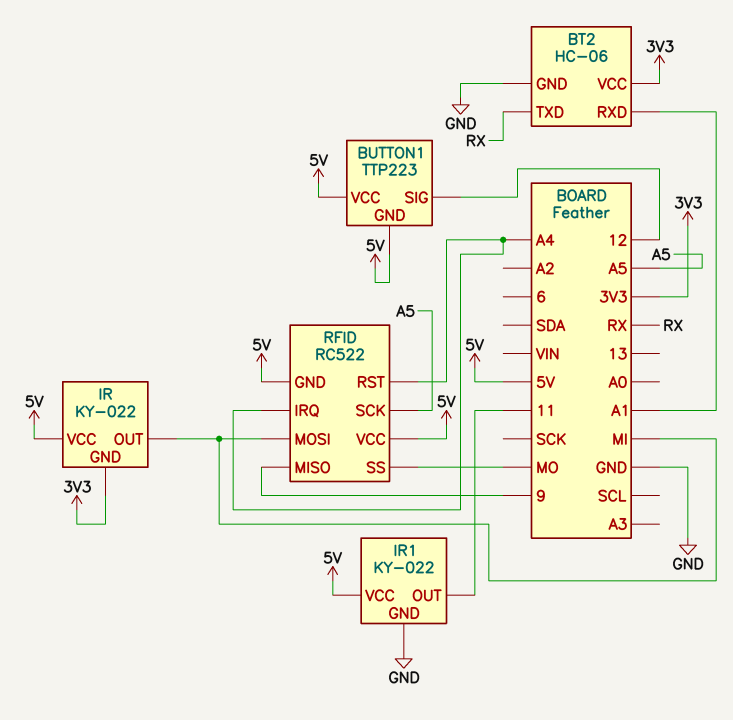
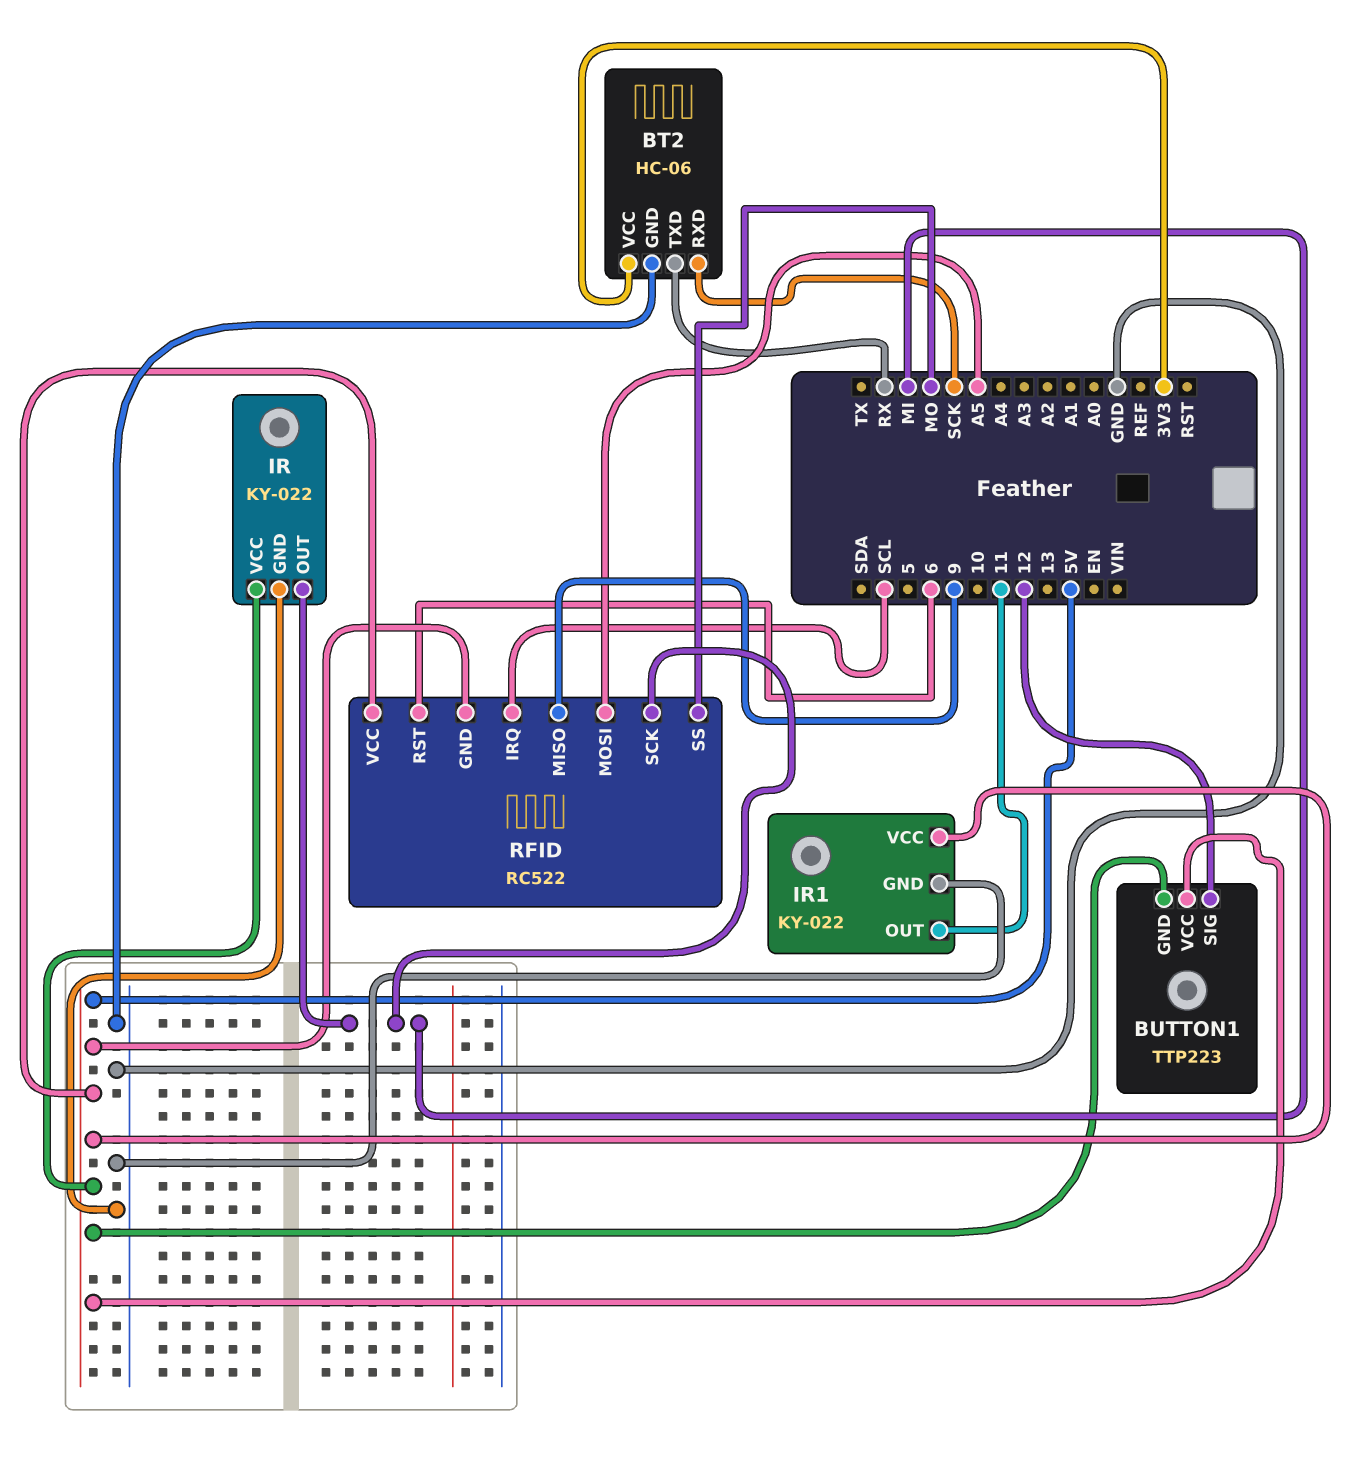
BT2 pin RXD: A1 -> SCK
IR pin GND: 3V3 -> GND
RFID pin IRQ: A4 -> SCL
RFID pin MOSI: MI -> A5
RFID pin RST: A4 -> 6
RFID pin SCK: A5 -> MI

